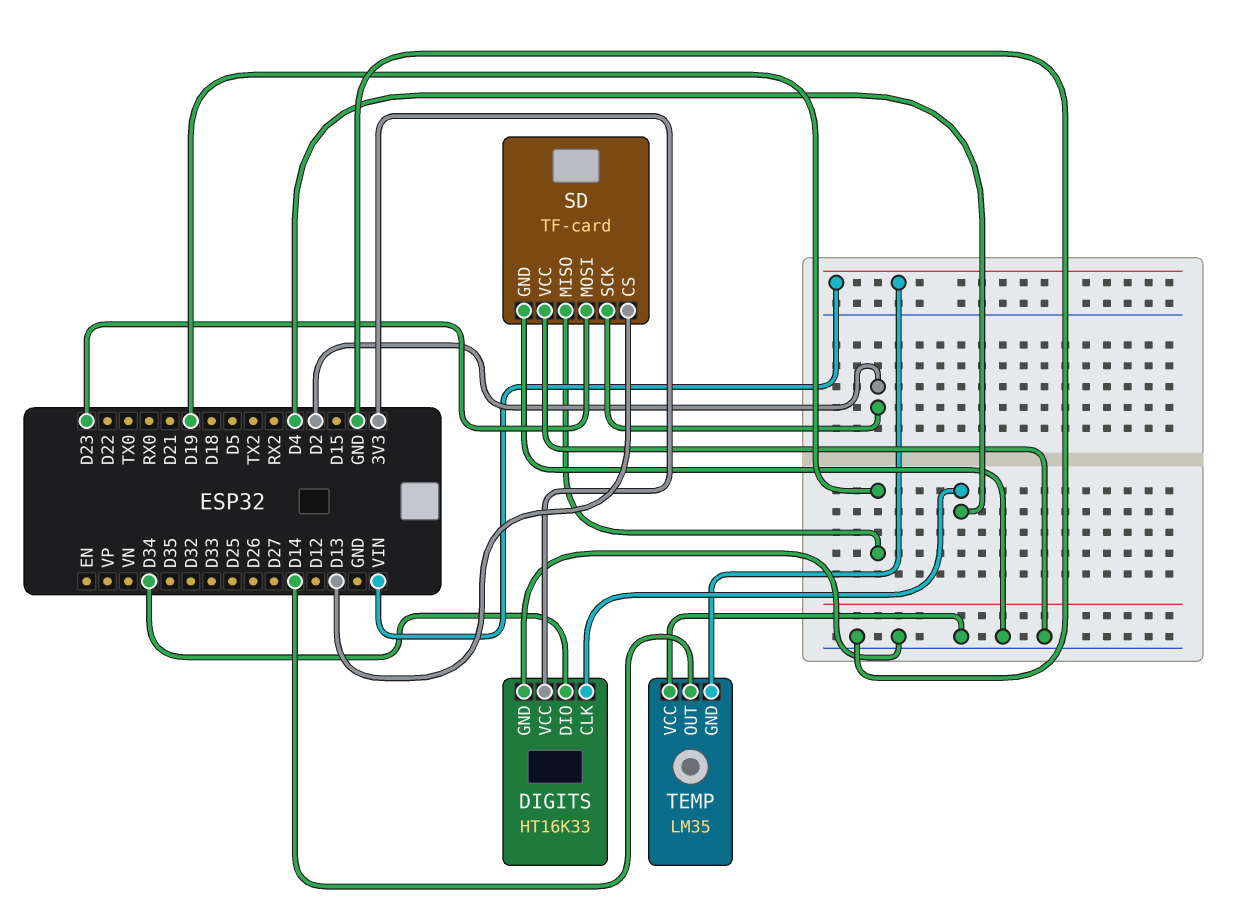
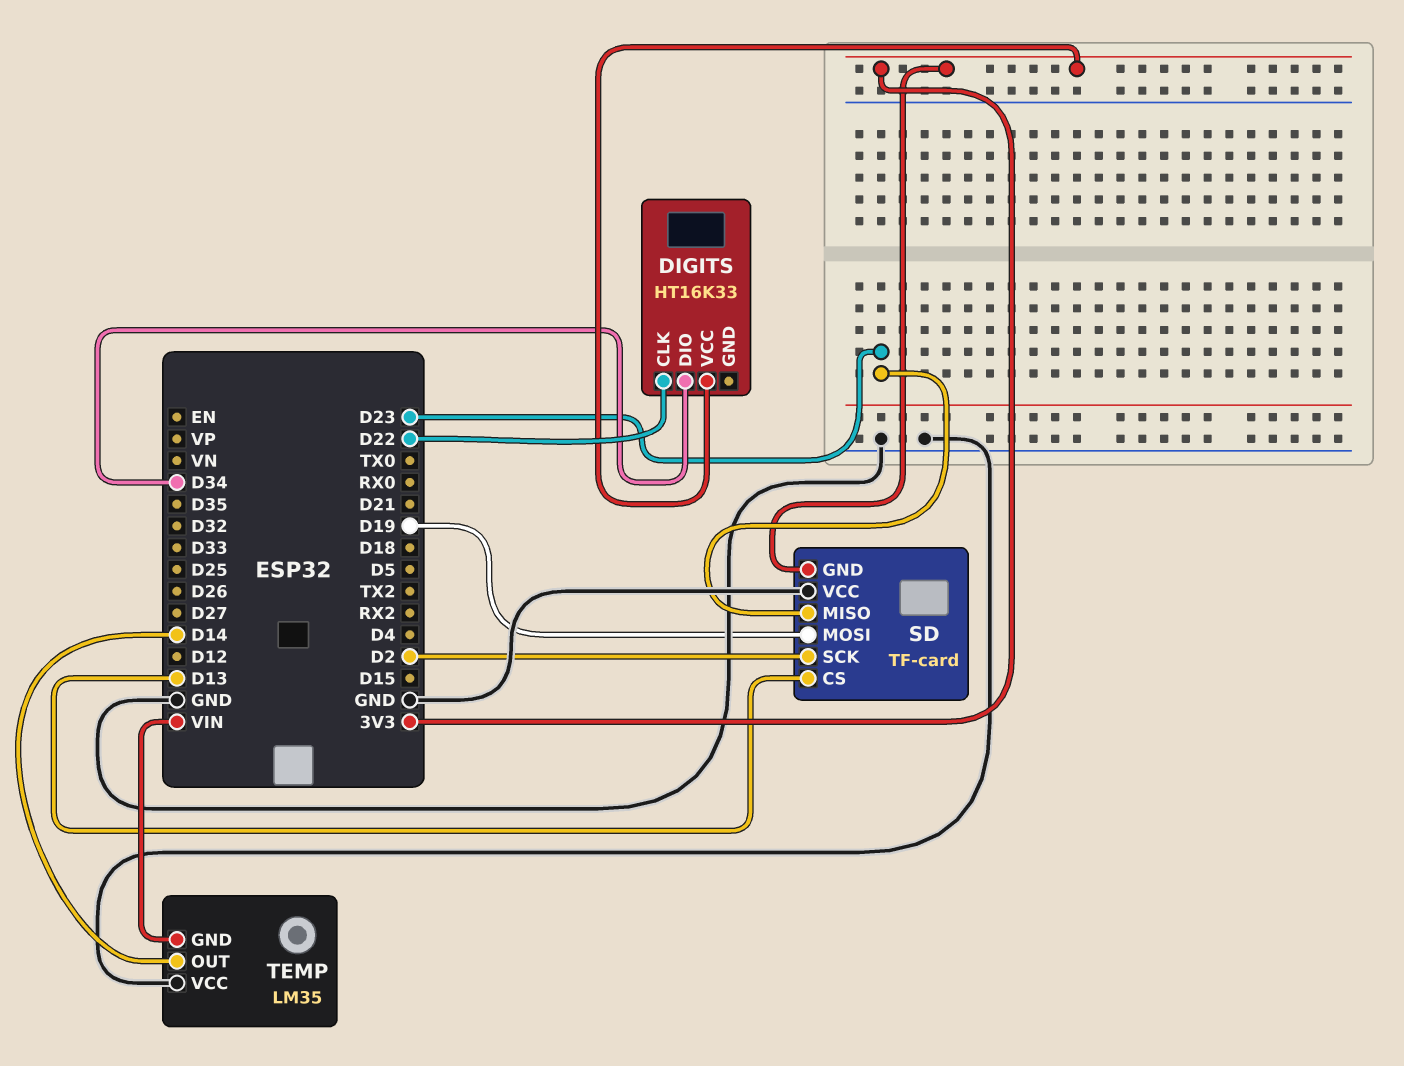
DIGITS pin CLK: D4 -> D22
DIGITS pin GND: GND -> none
SD pin GND: GND -> 3V3
SD pin MISO: D19 -> D23
SD pin MOSI: D23 -> D19

